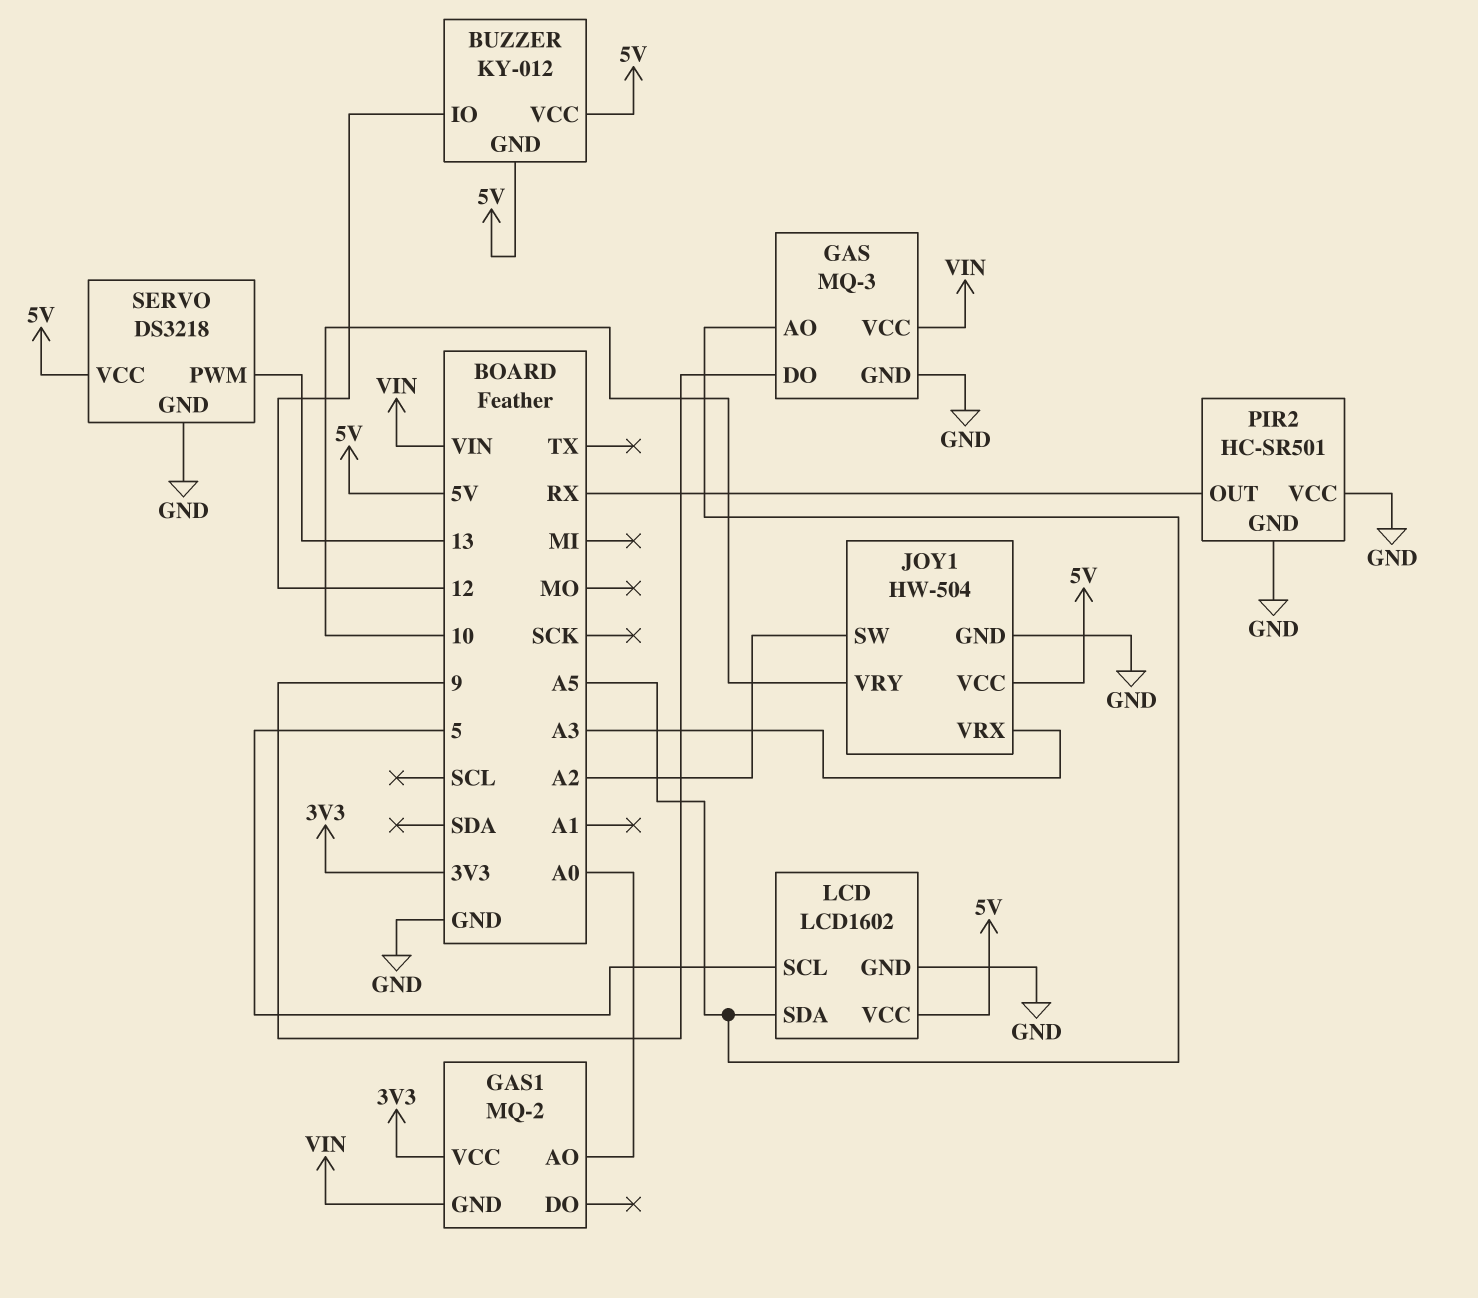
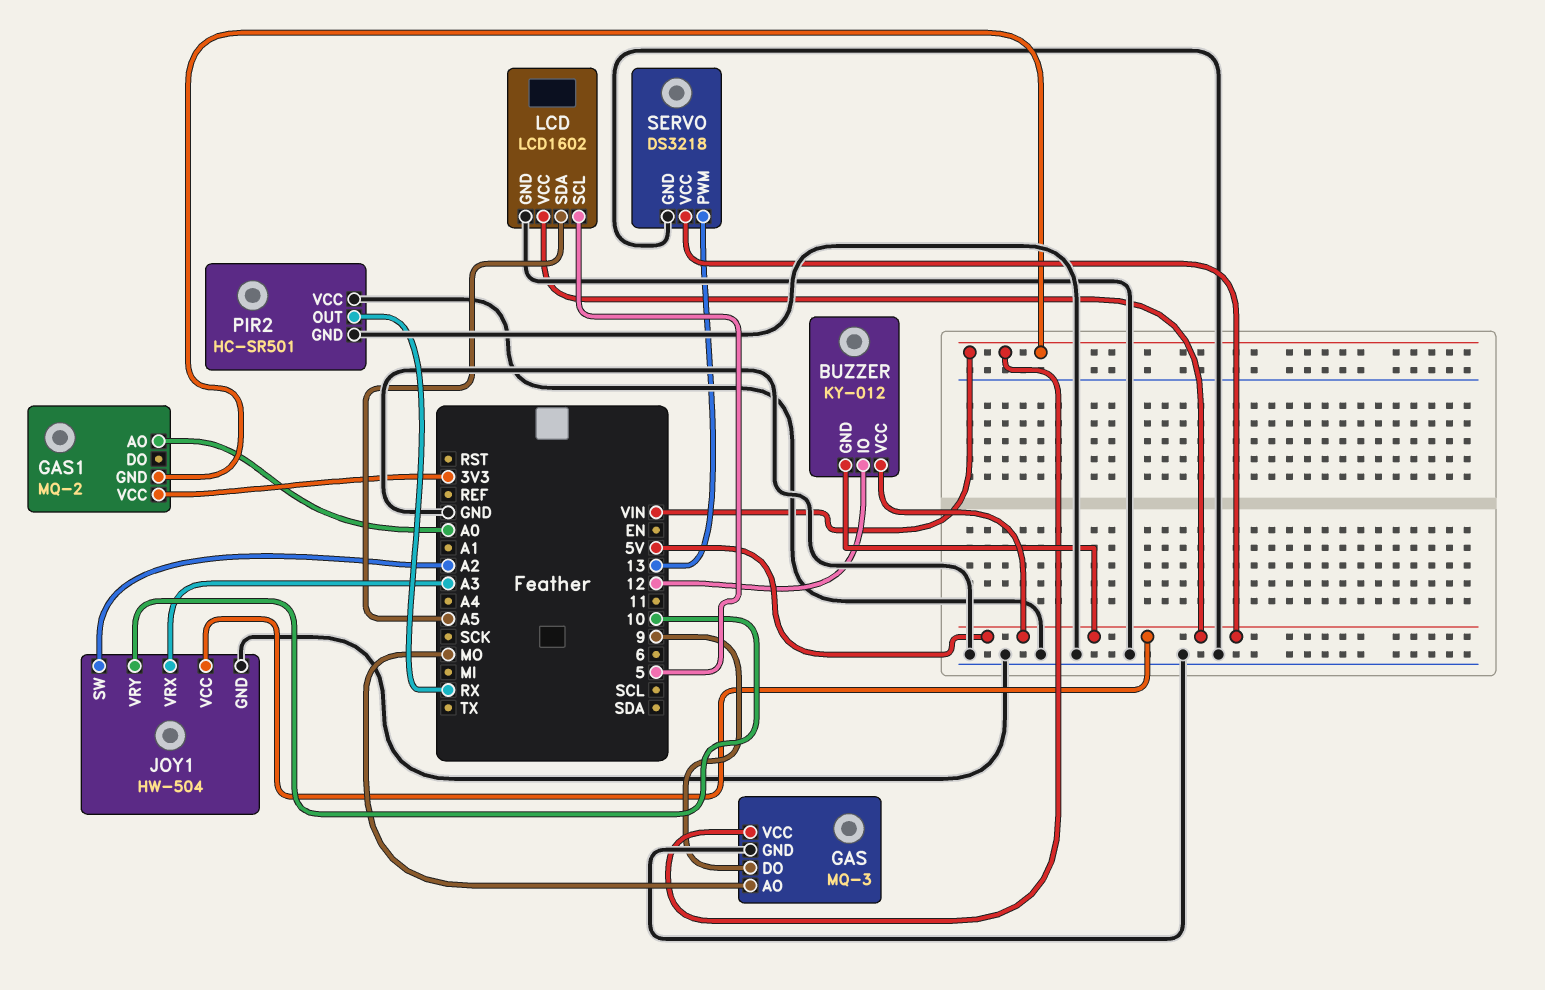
GAS pin AO: A5 -> MO

